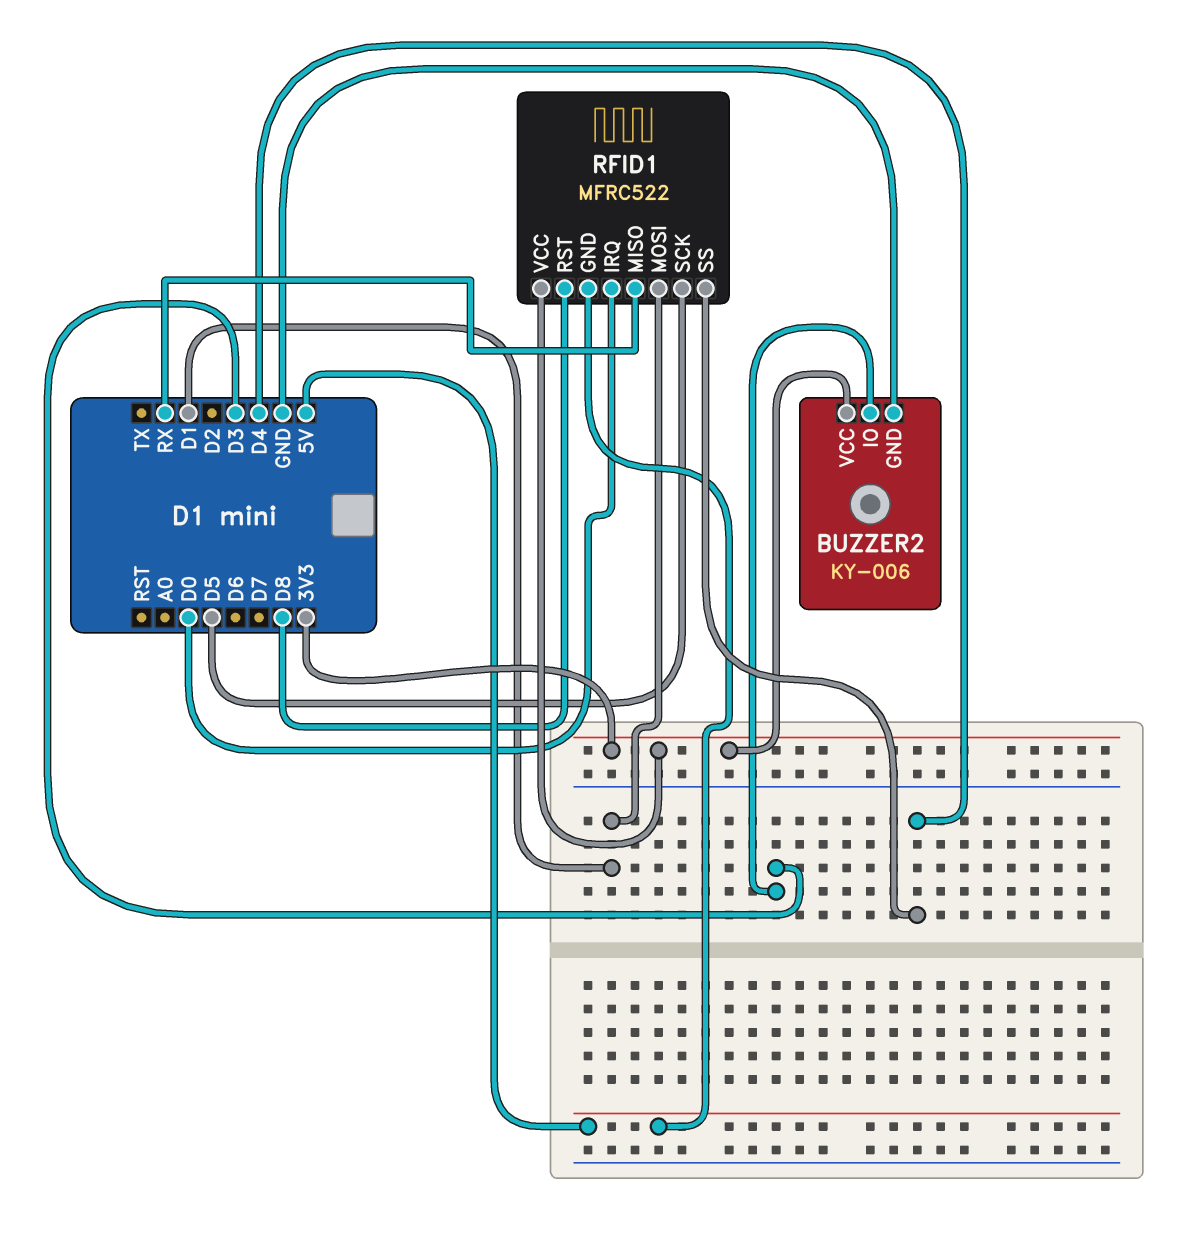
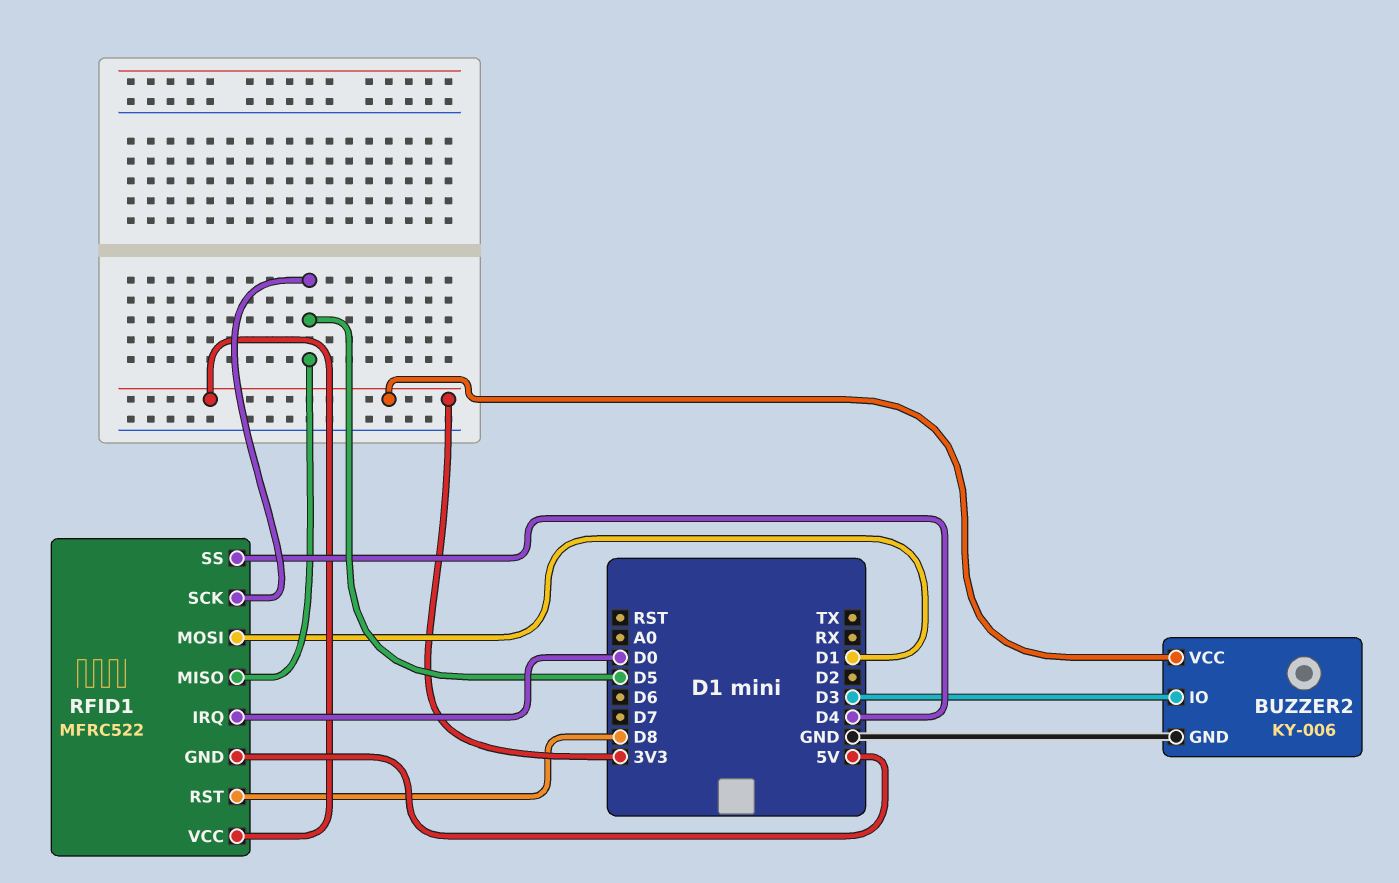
RFID1 pin MISO: RX -> D5

